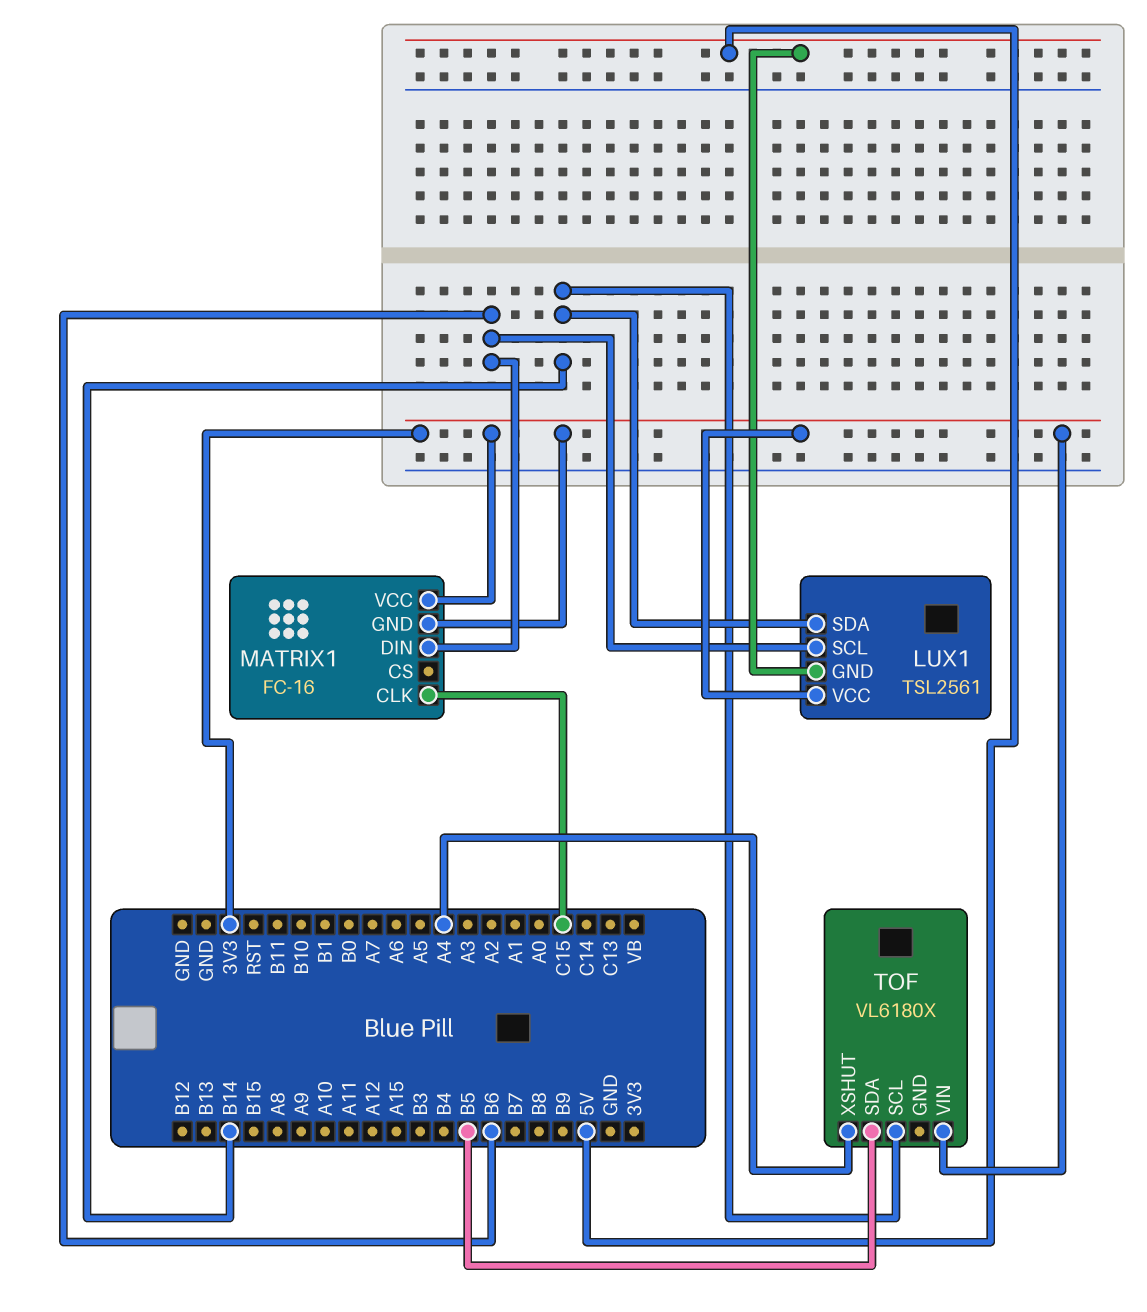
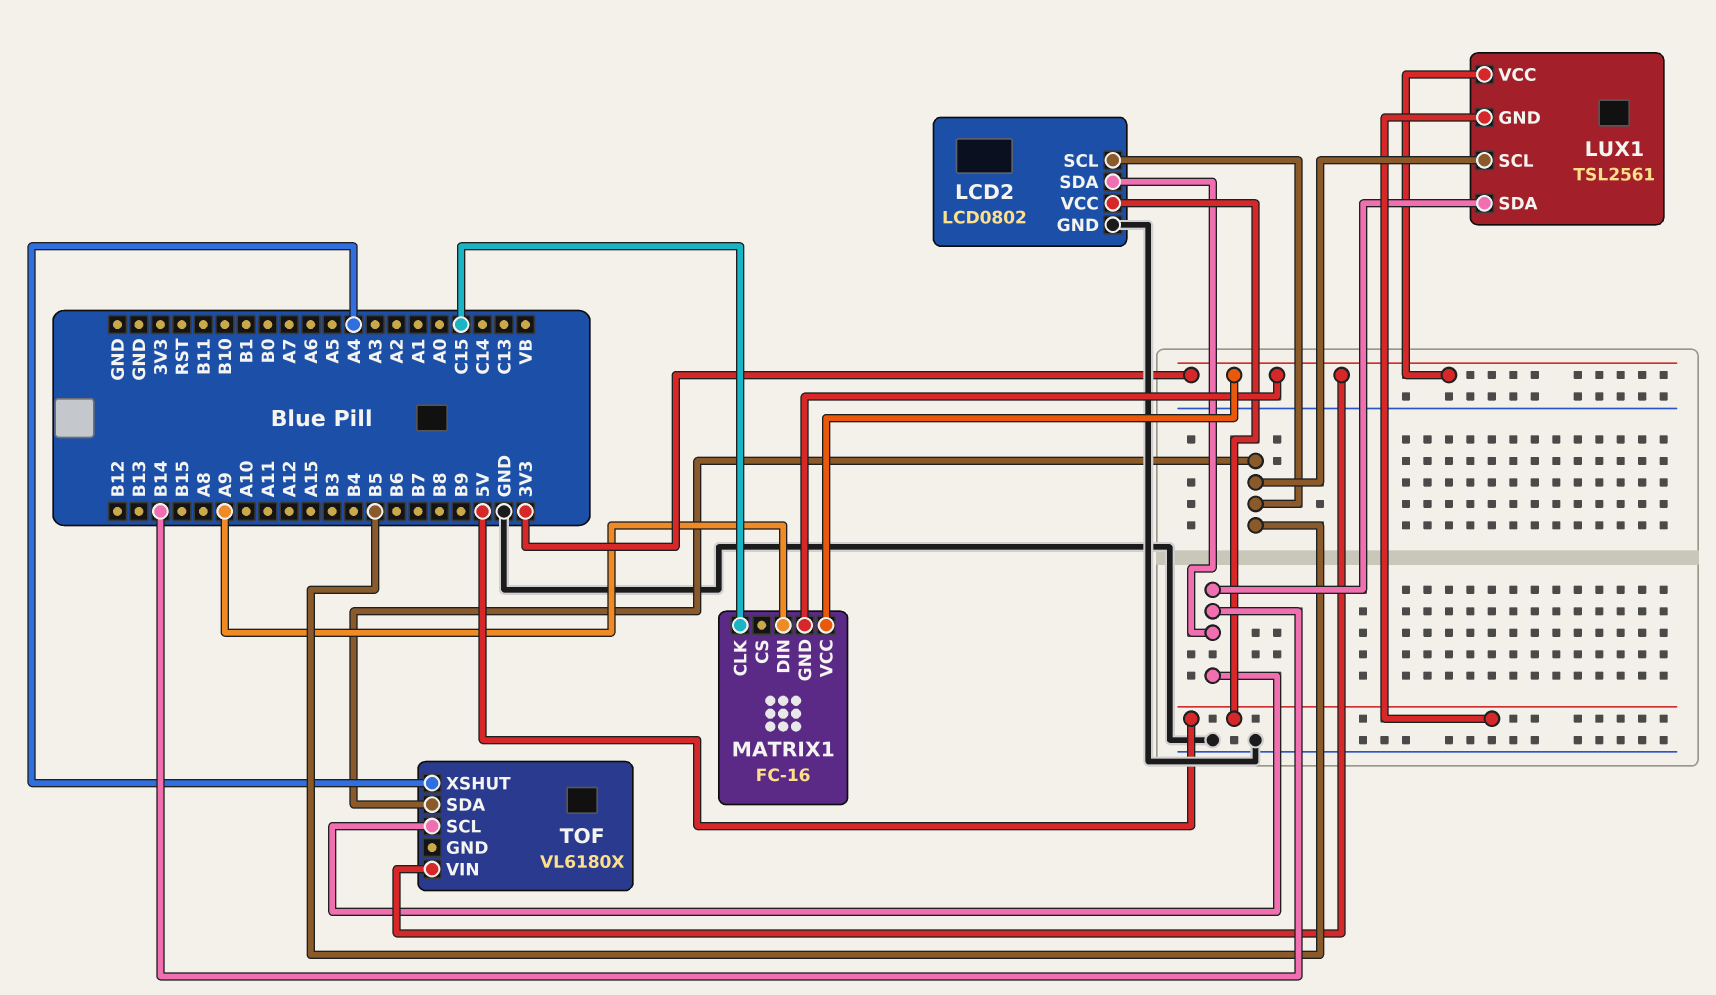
LCD2: none -> LCD0802
LCD2 pin GND: none -> GND
LCD2 pin SCL: none -> B5
LCD2 pin SDA: none -> B14
LCD2 pin VCC: none -> 5V
LUX1 pin SCL: B6 -> B5
MATRIX1 pin DIN: B6 -> A9

